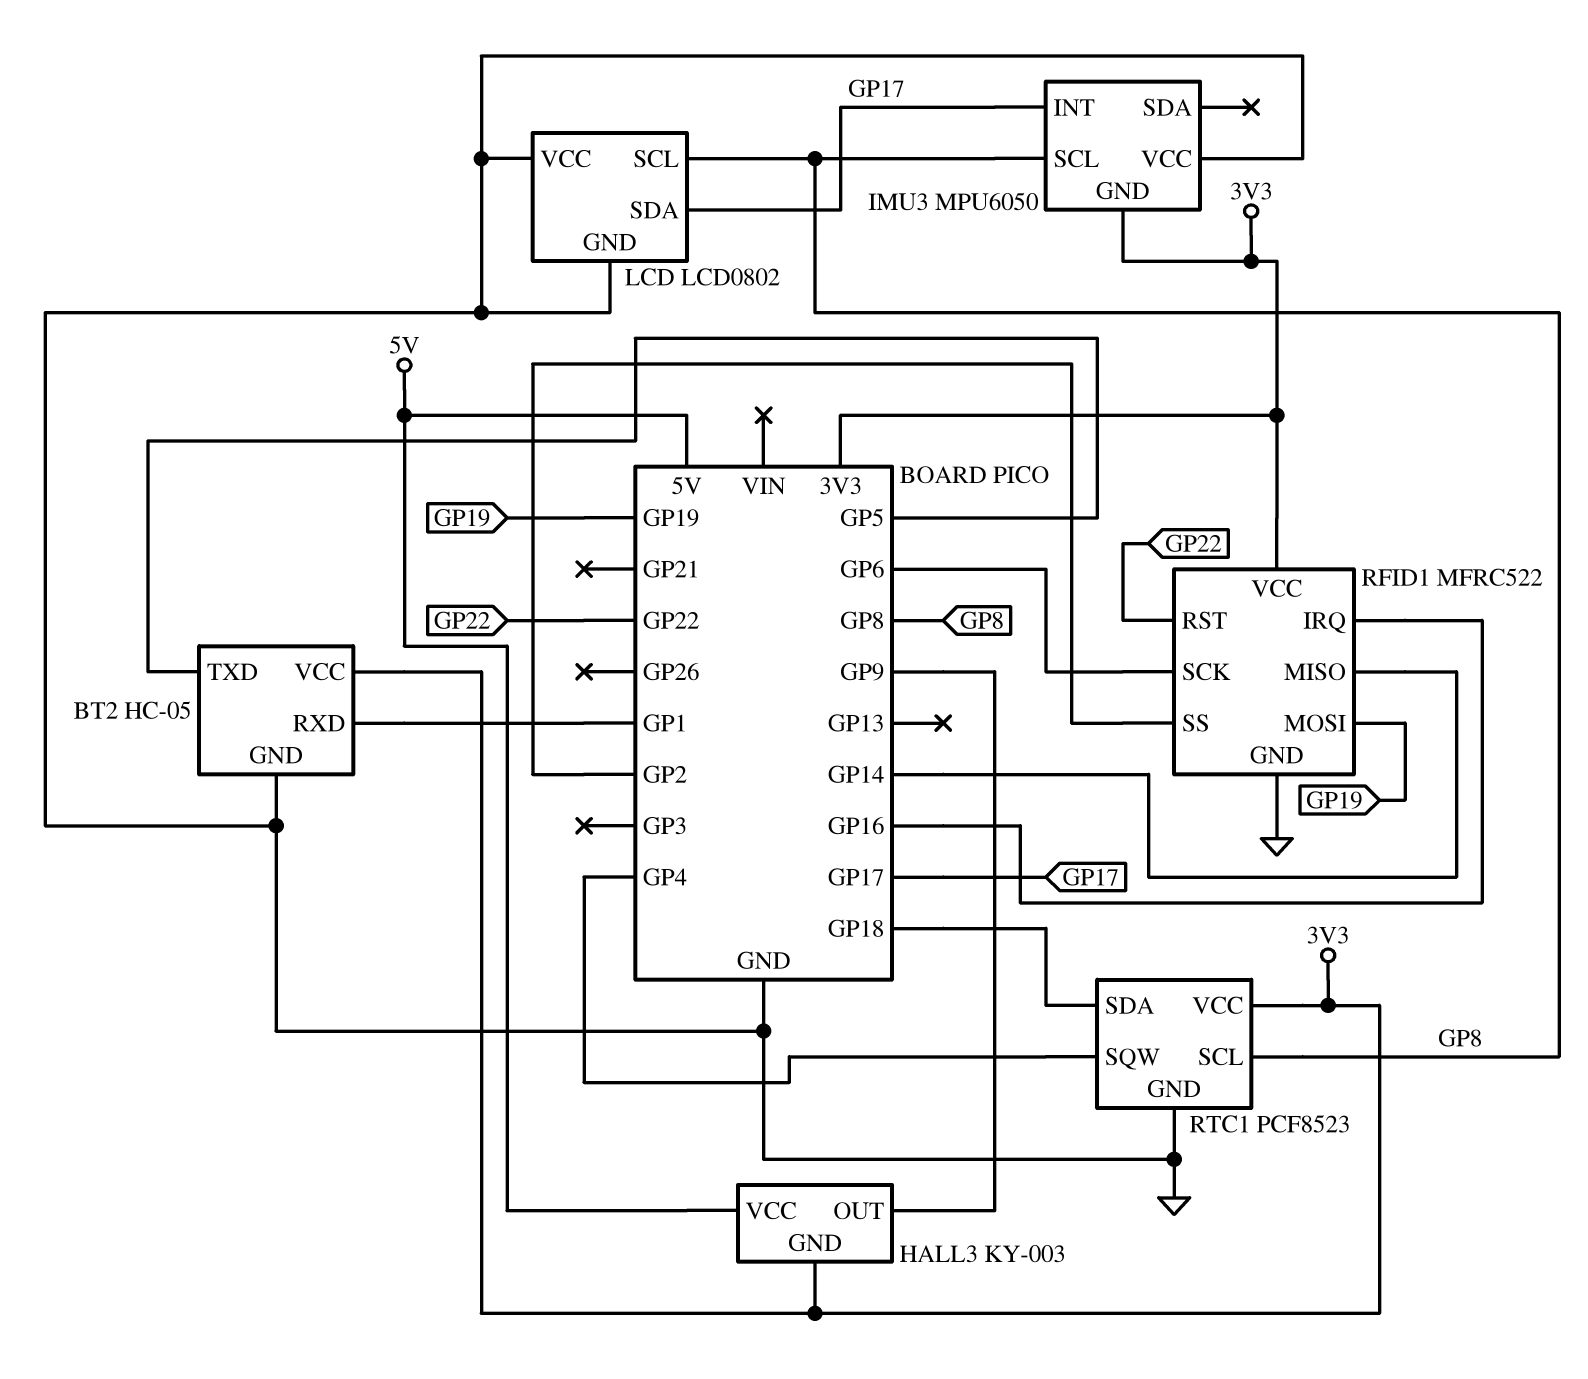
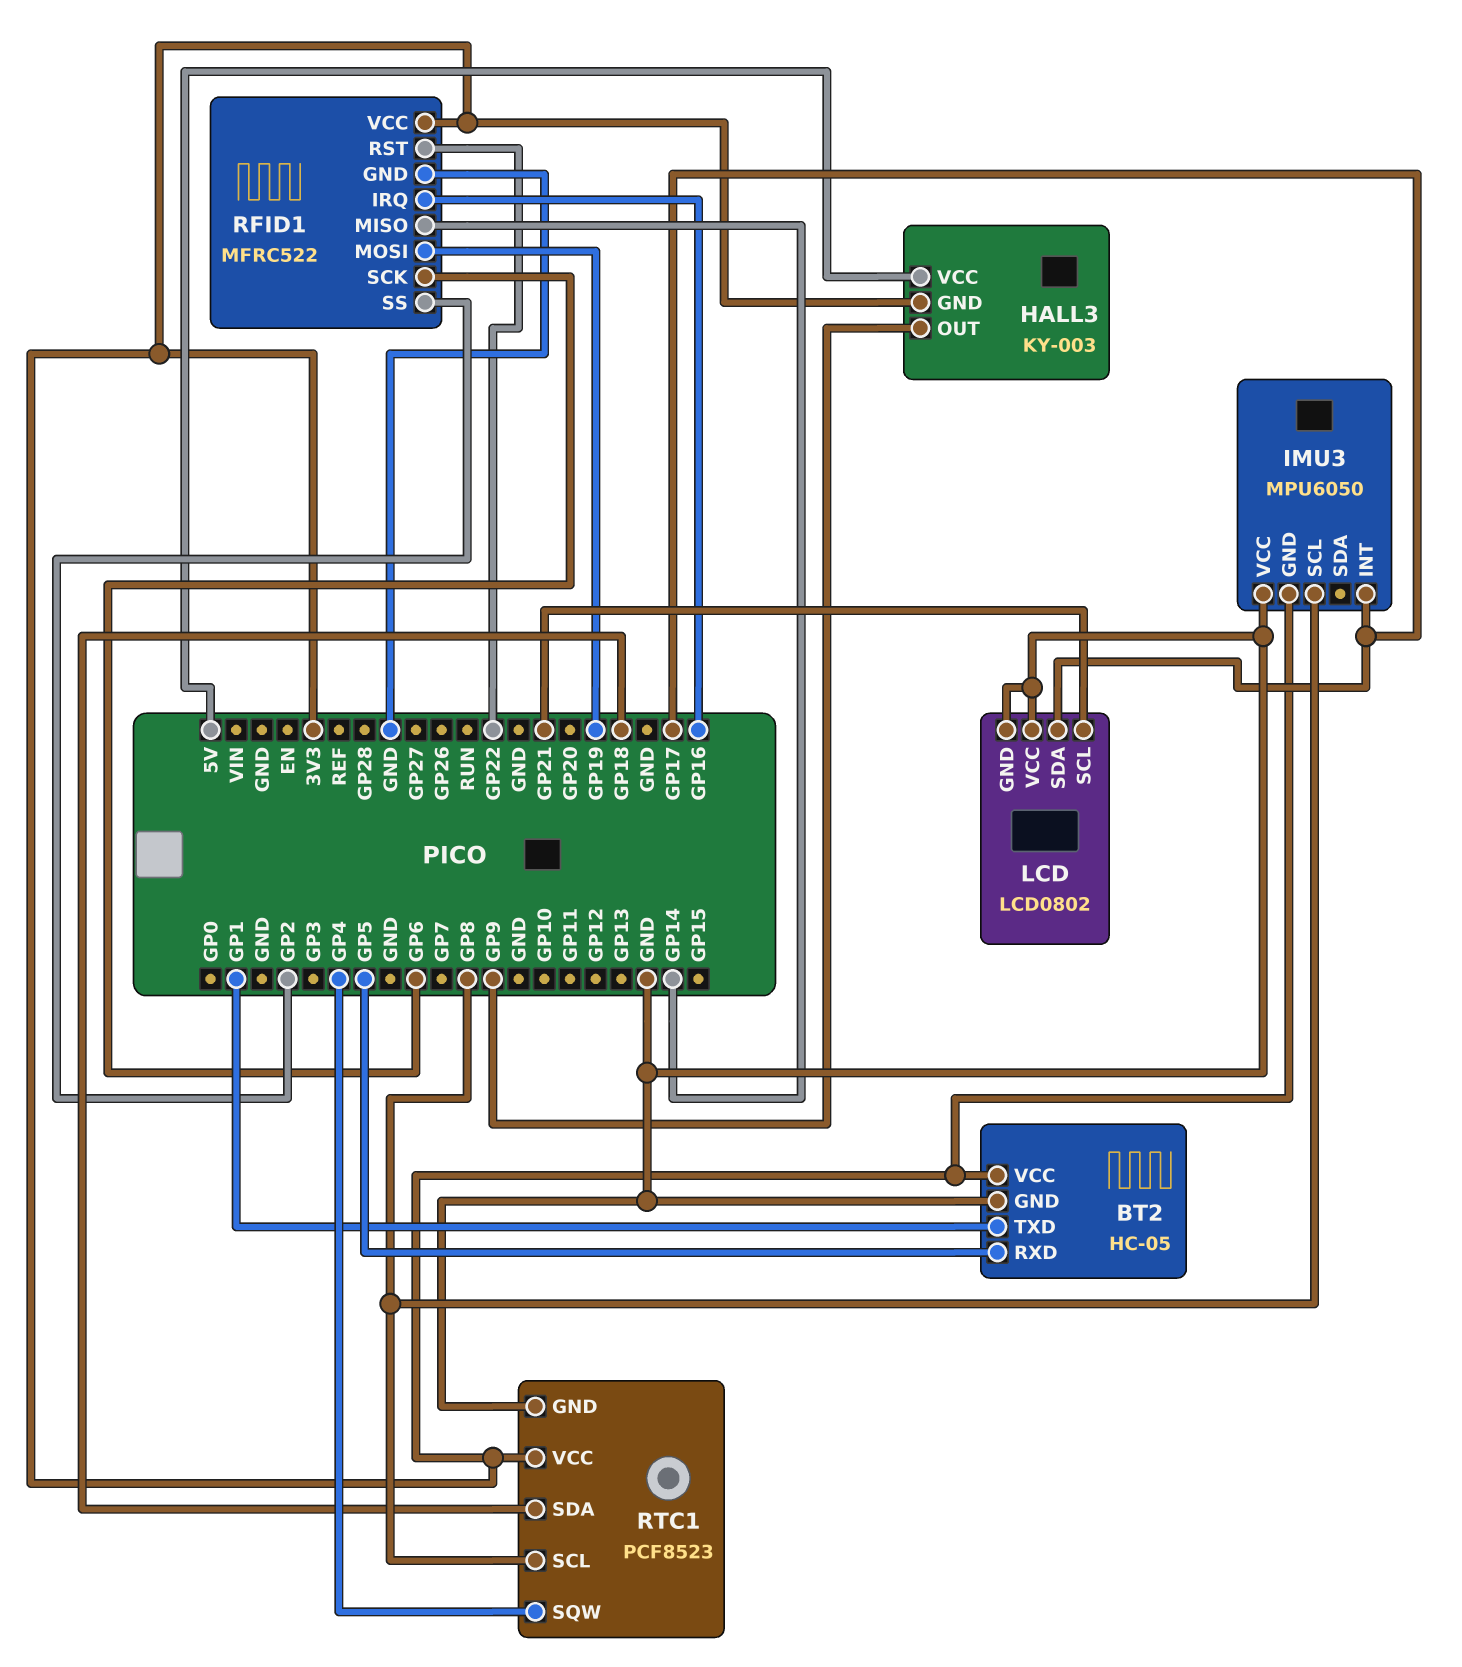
BT2 pin RXD: GP1 -> GP5
BT2 pin TXD: GP5 -> GP1
LCD pin SCL: GP8 -> GP21

